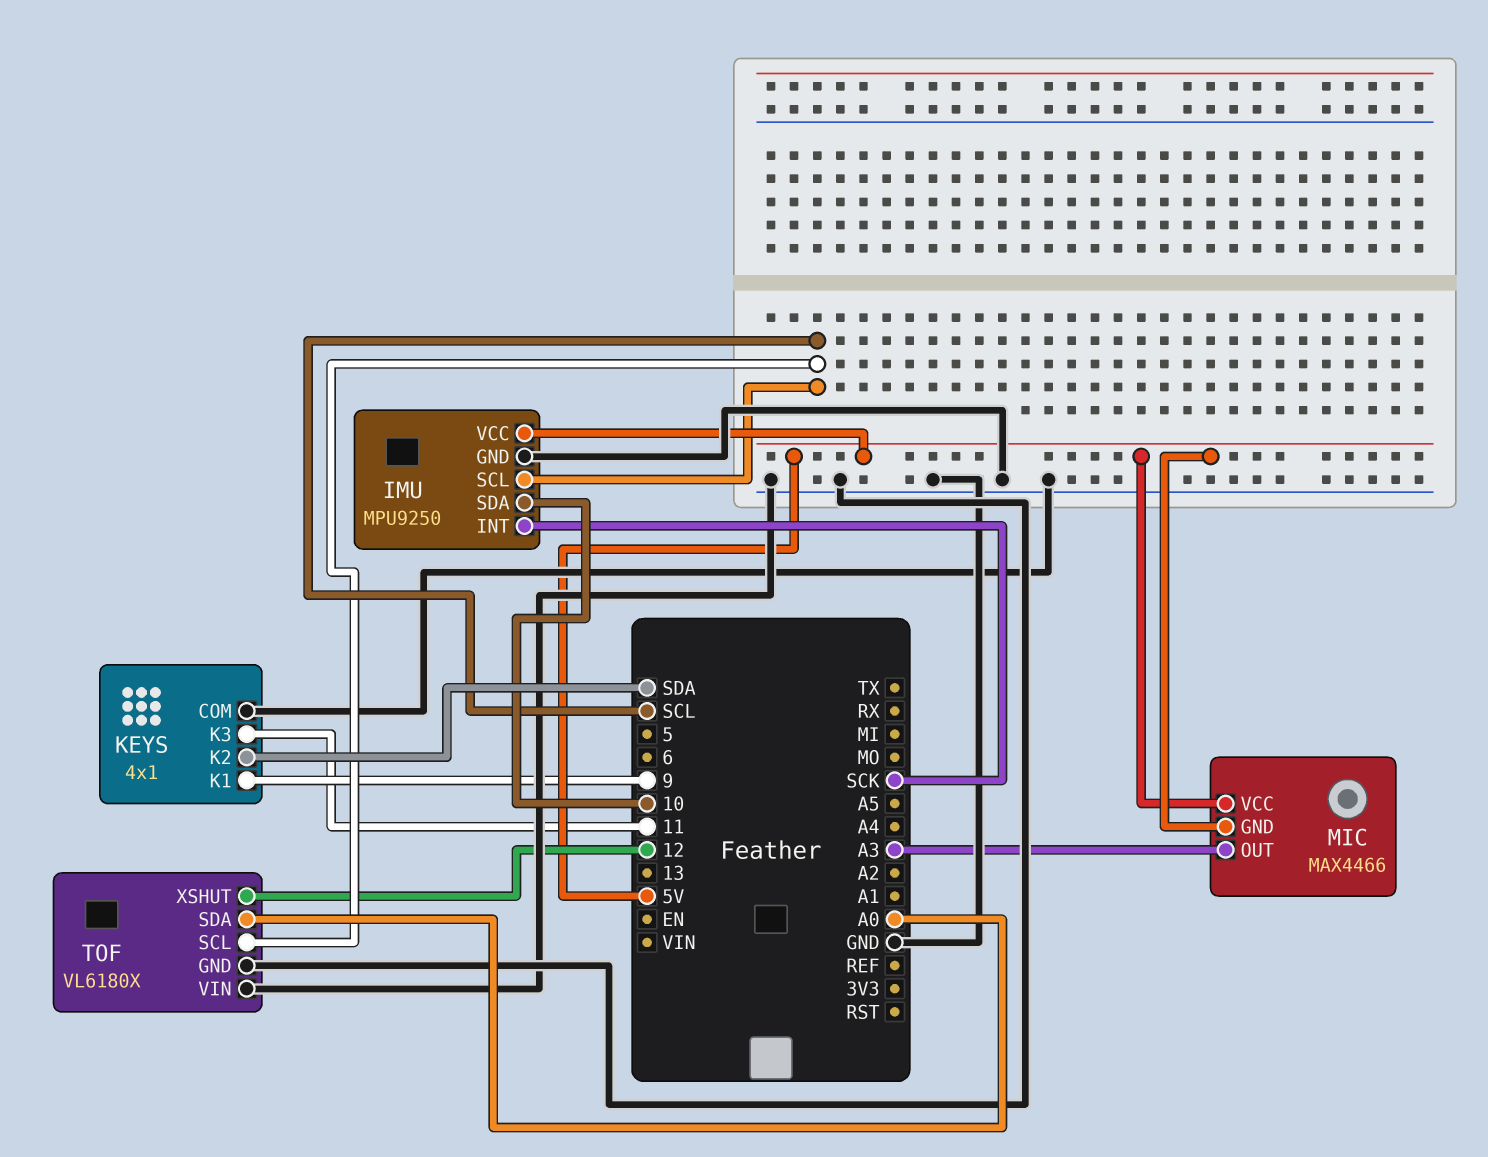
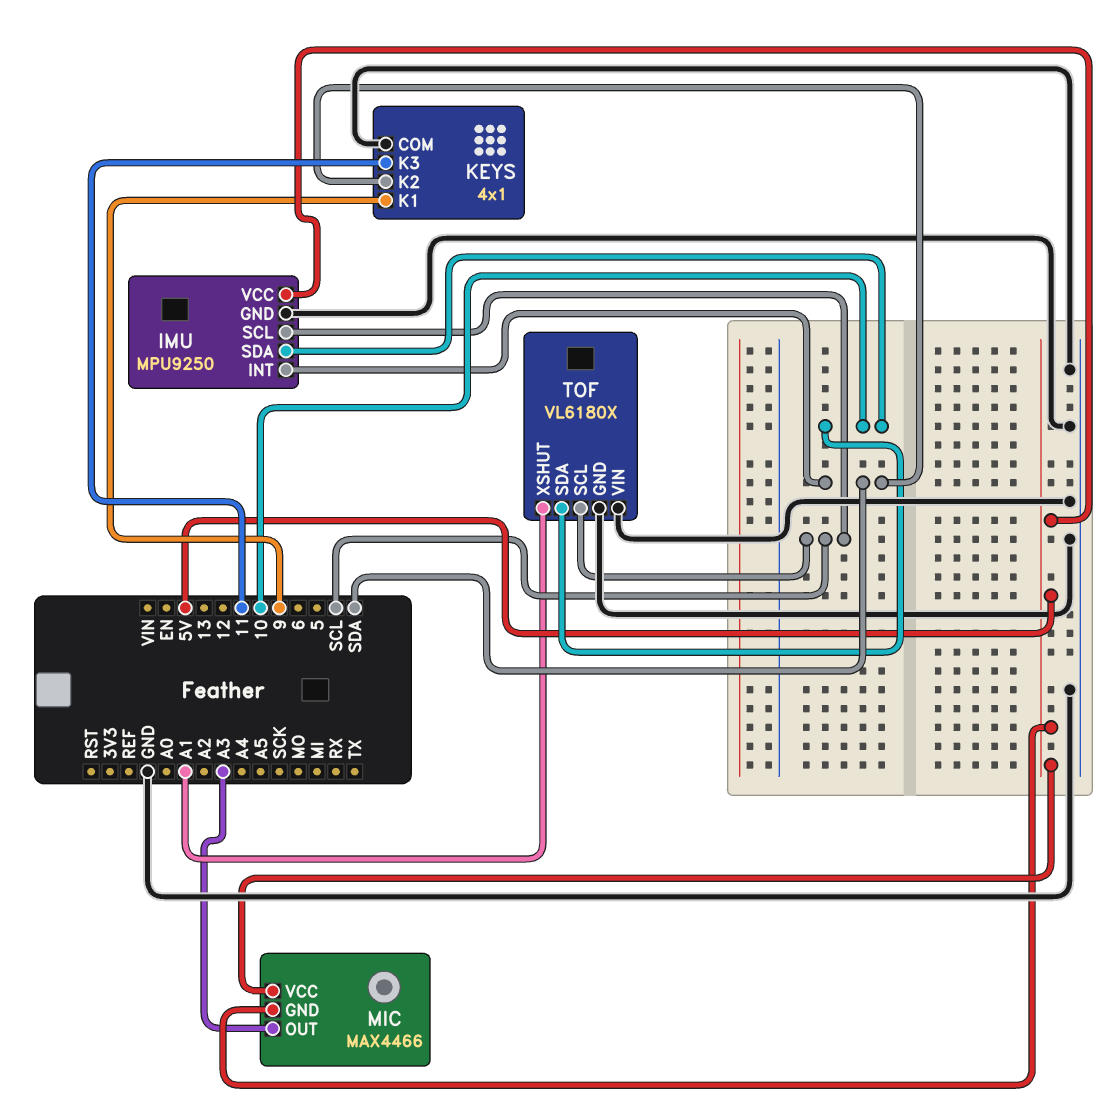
IMU pin INT: SCK -> SDA
TOF pin SDA: A0 -> 10
TOF pin XSHUT: 12 -> A1

